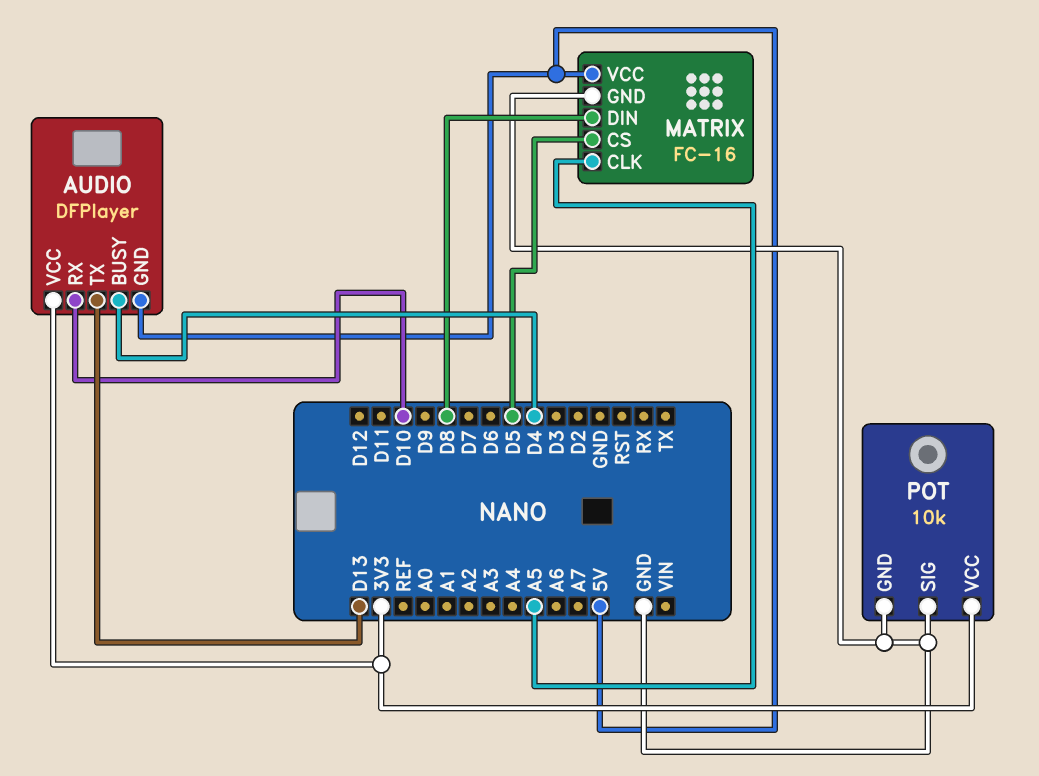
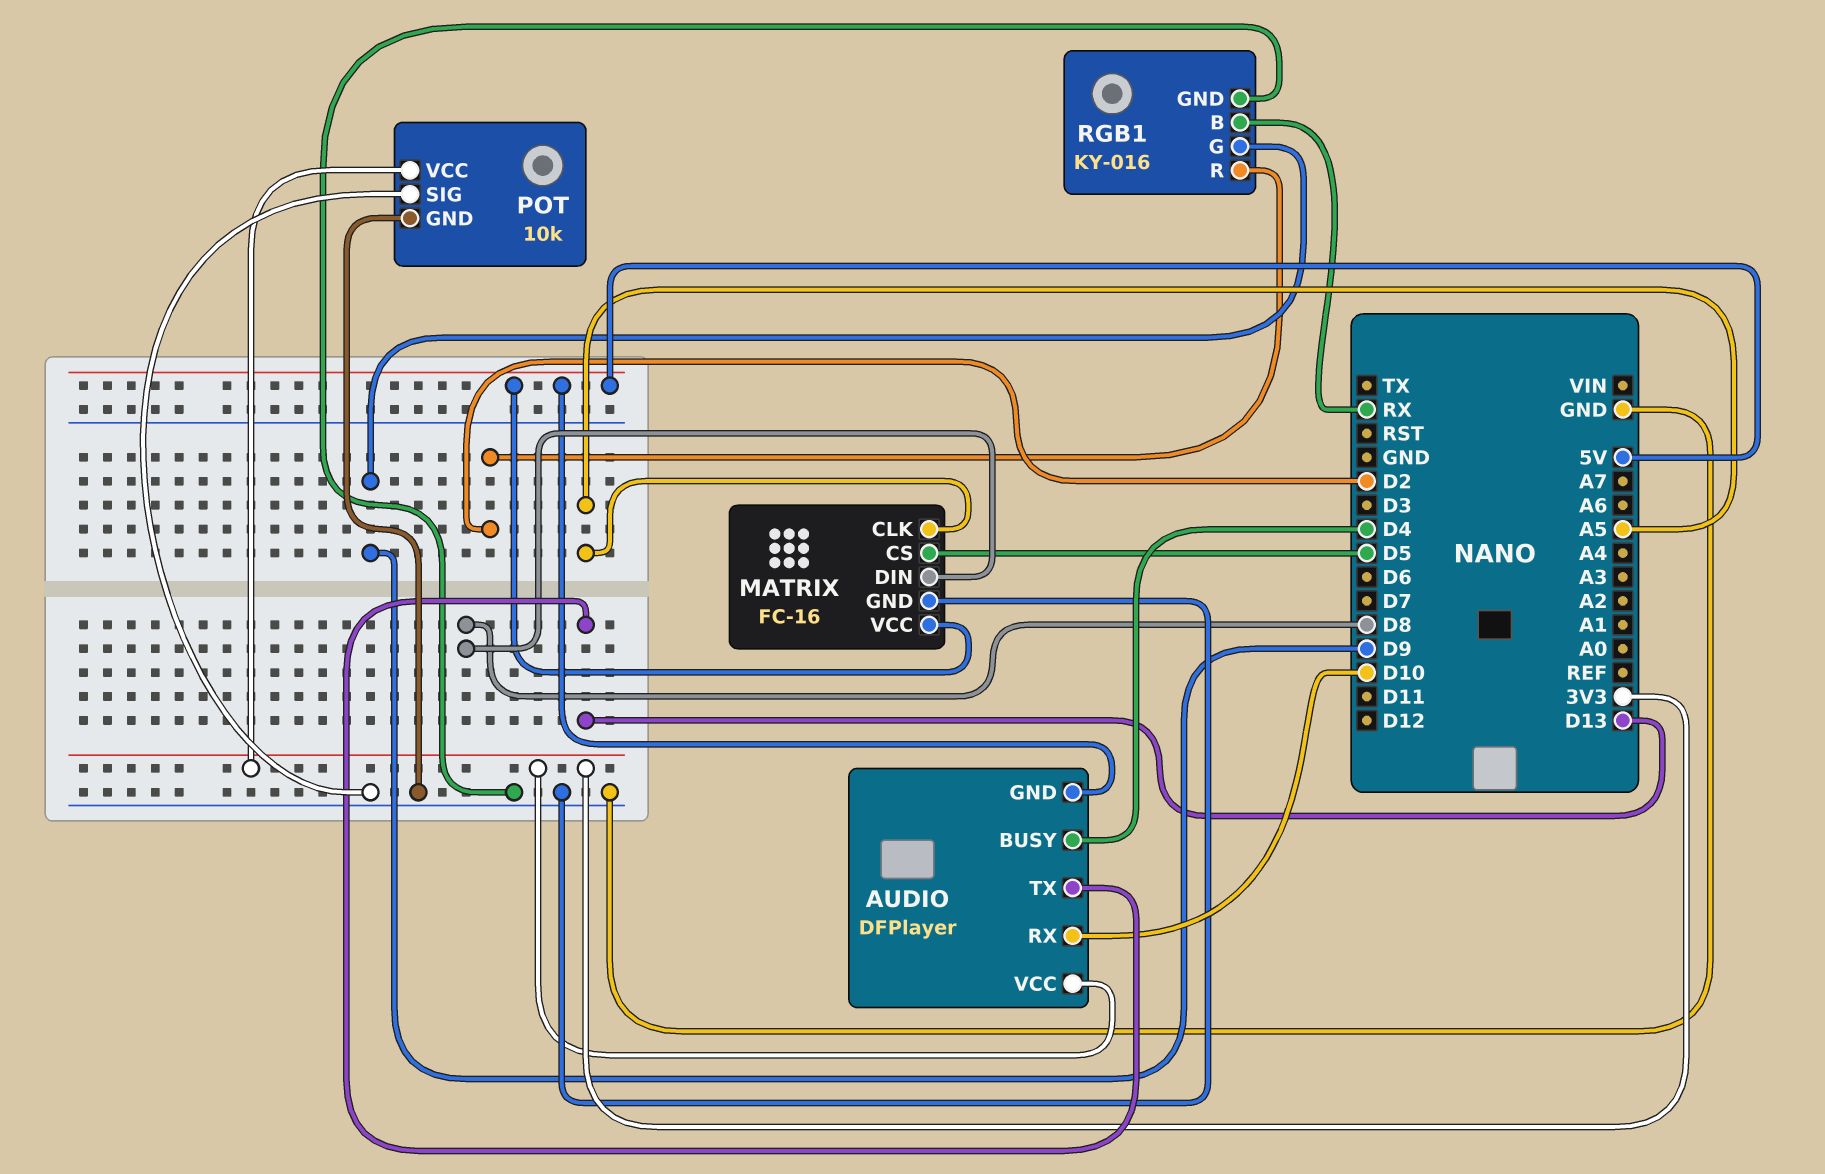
RGB1: none -> KY-016
RGB1 pin B: none -> RX
RGB1 pin G: none -> D9
RGB1 pin GND: none -> GND
RGB1 pin R: none -> D2

